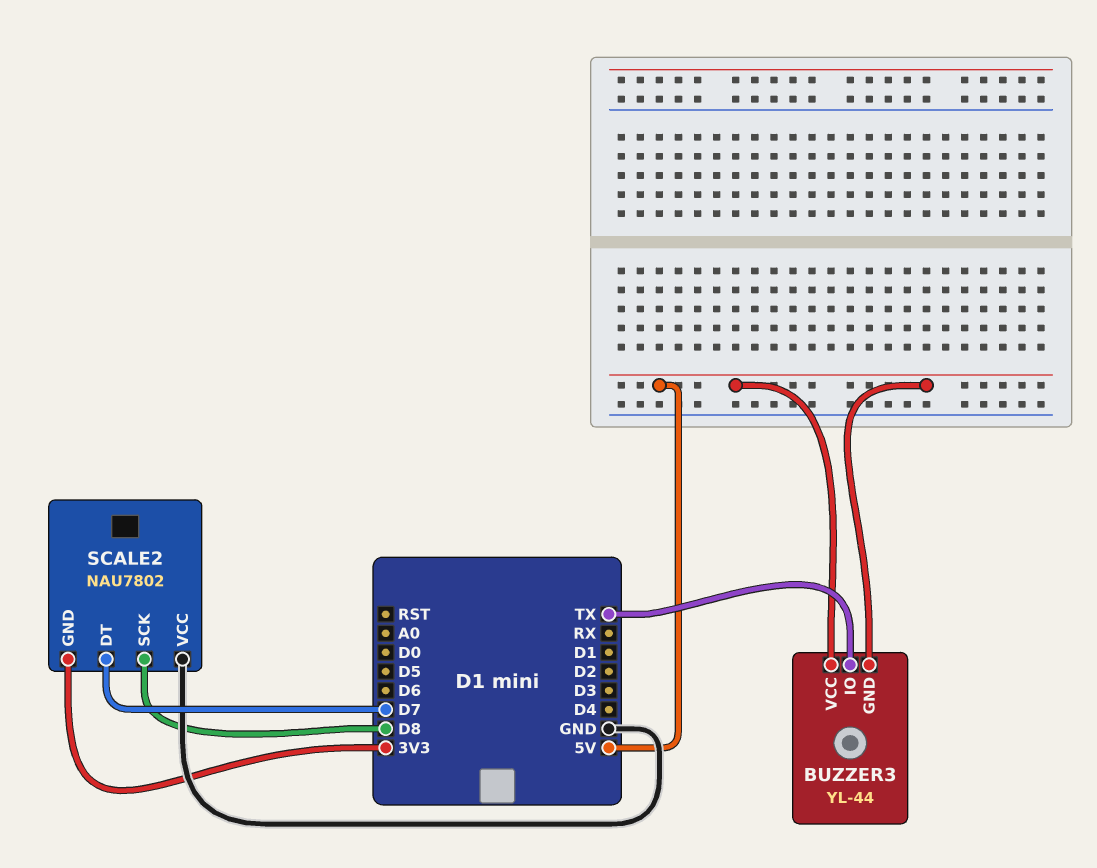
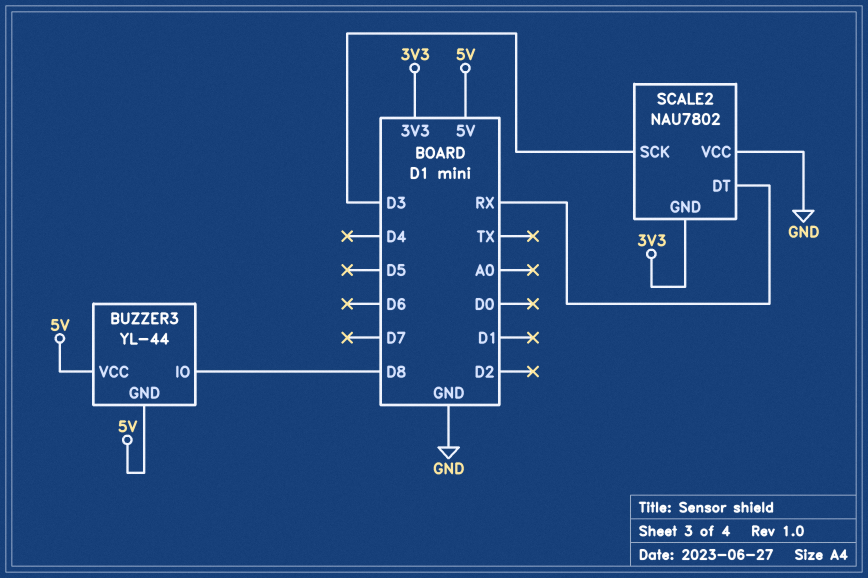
BUZZER3 pin IO: TX -> D8
SCALE2 pin DT: D7 -> RX
SCALE2 pin SCK: D8 -> D3

